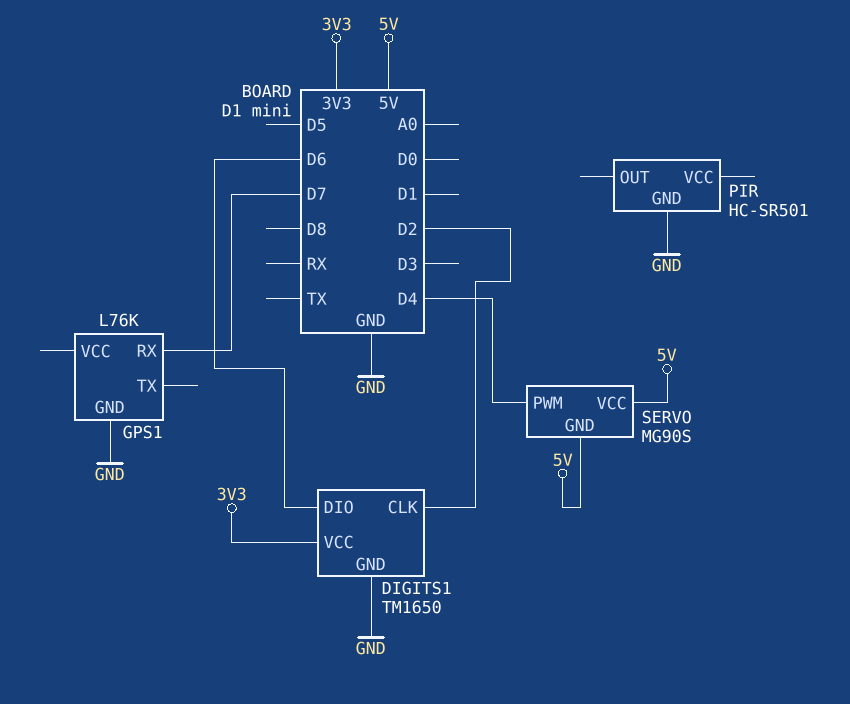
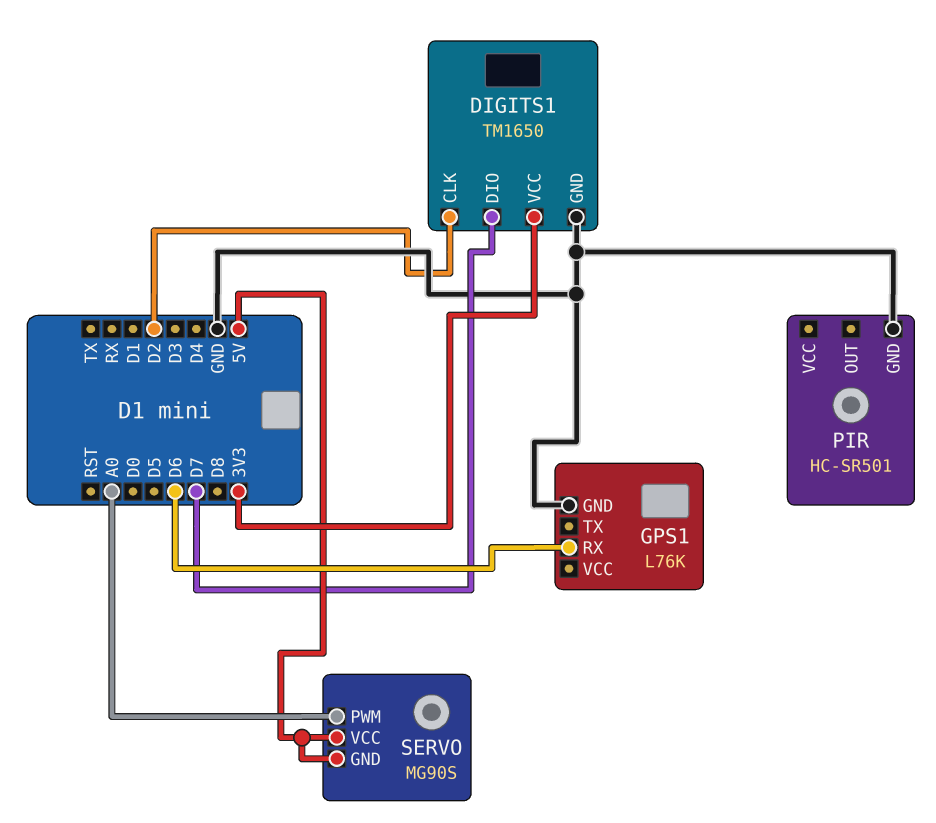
DIGITS1 pin DIO: D6 -> D7
GPS1 pin RX: D7 -> D6
SERVO pin PWM: D4 -> A0

